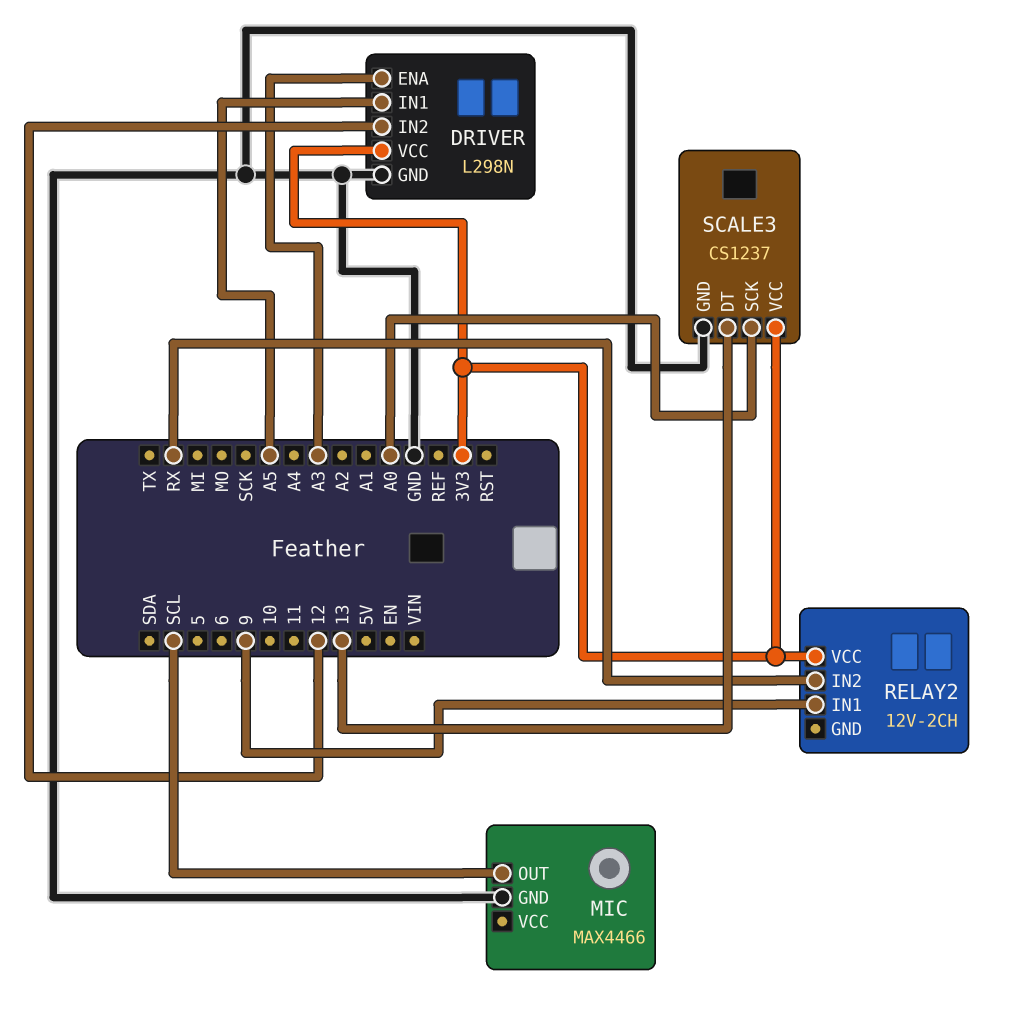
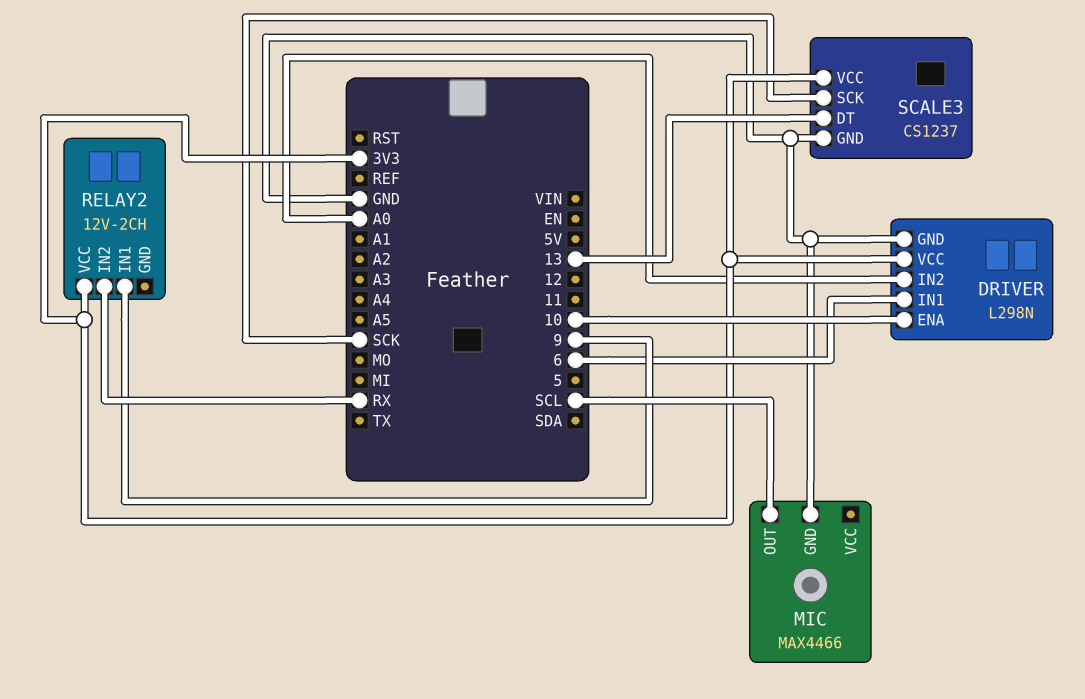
DRIVER pin ENA: A3 -> 10
DRIVER pin IN1: A5 -> 6
DRIVER pin IN2: 12 -> A0
SCALE3 pin SCK: A0 -> SCK

